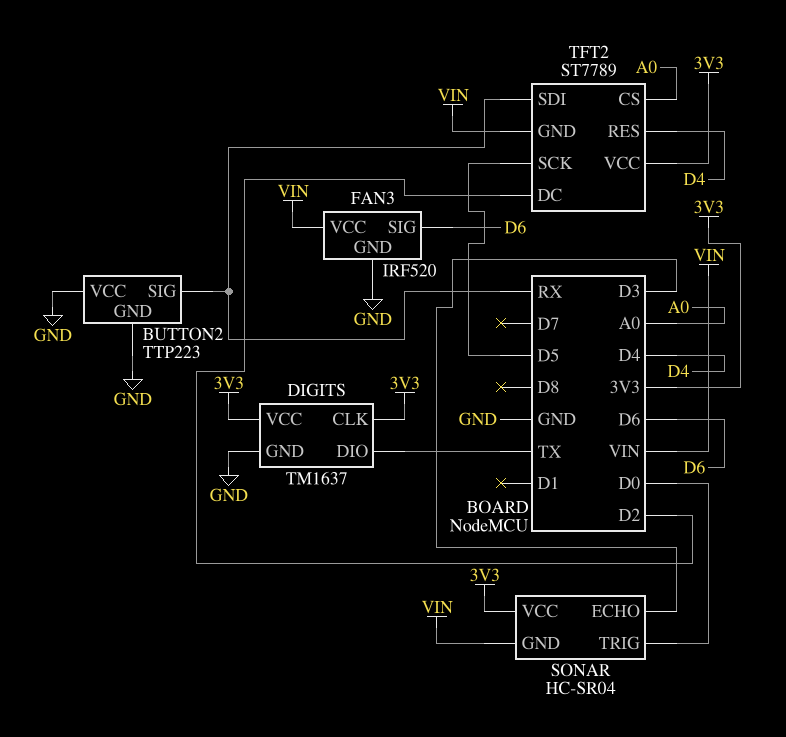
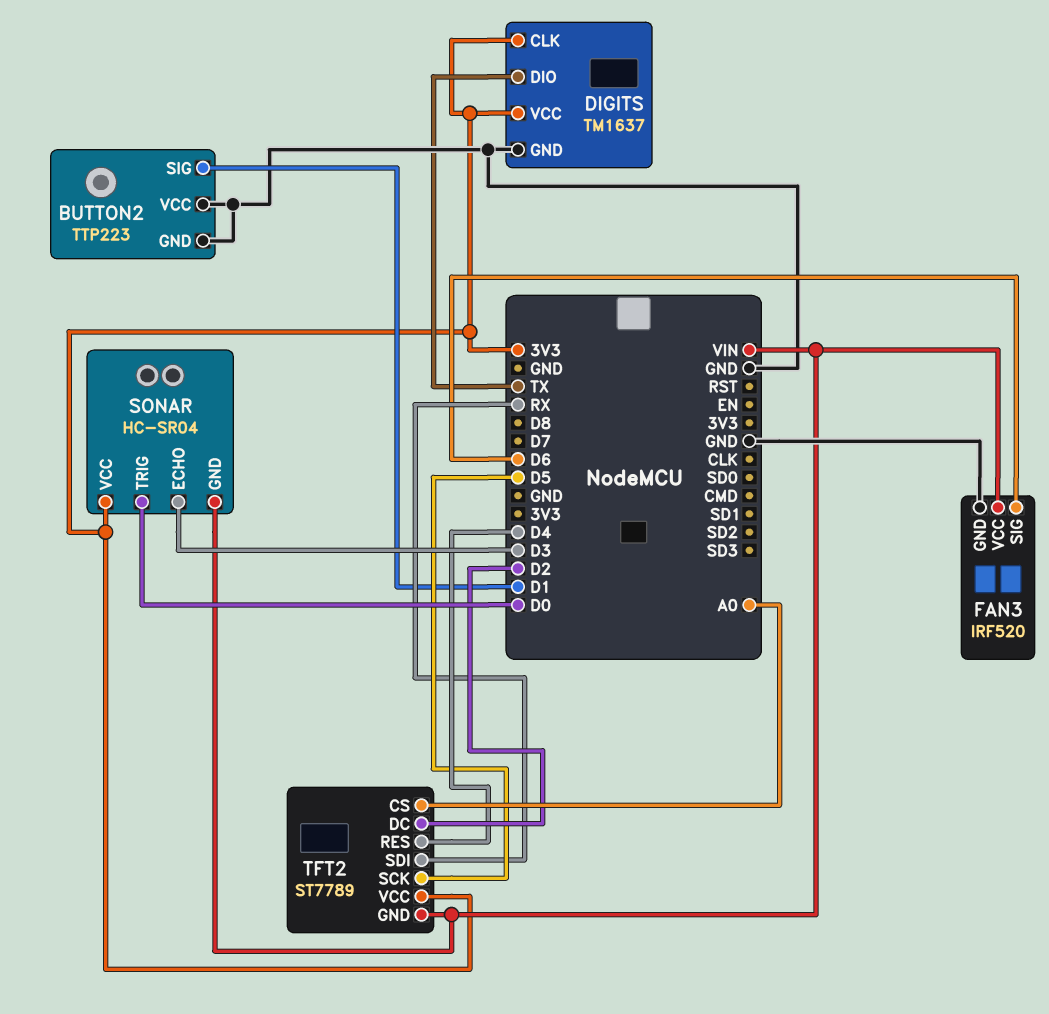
BUTTON2 pin SIG: RX -> D1

